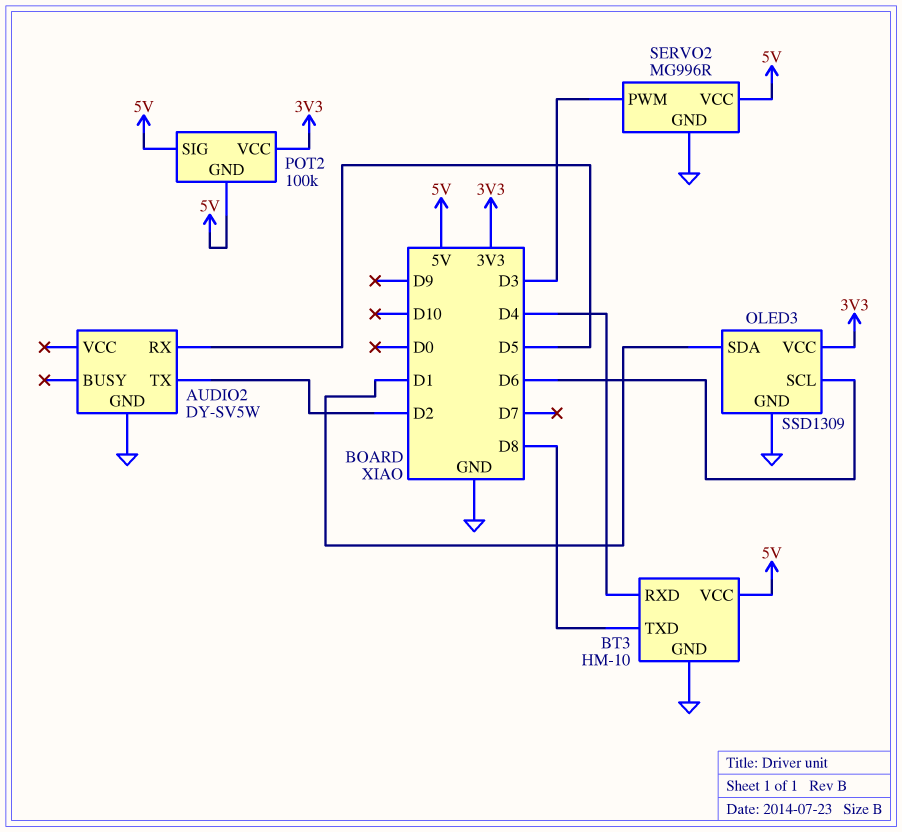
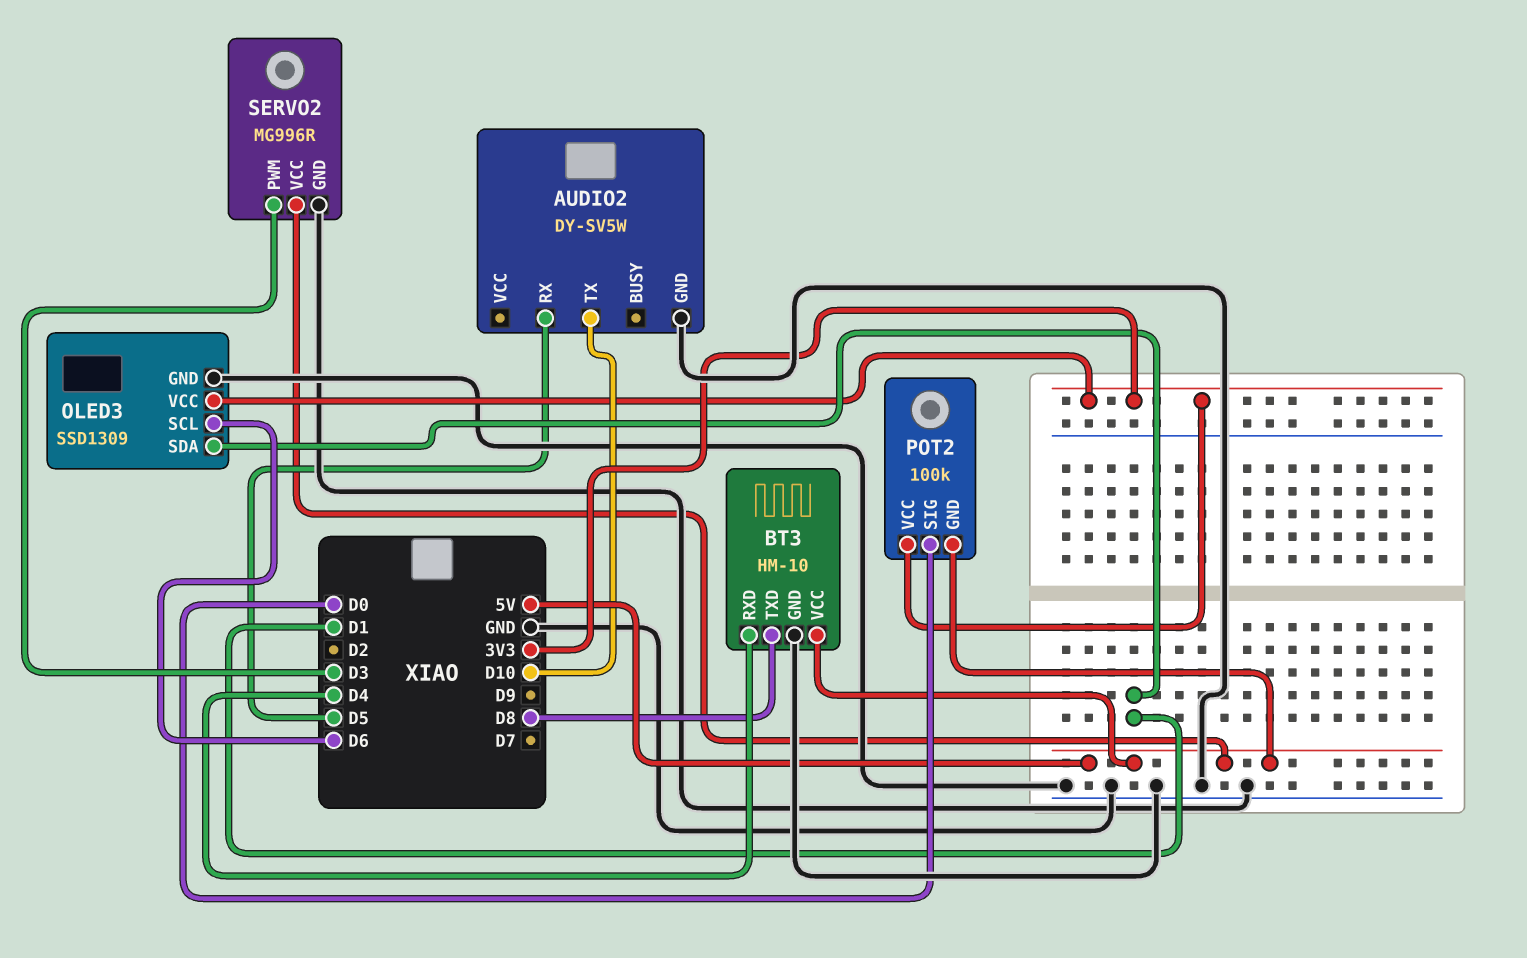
AUDIO2 pin TX: D2 -> D10
POT2 pin SIG: 5V -> D0

